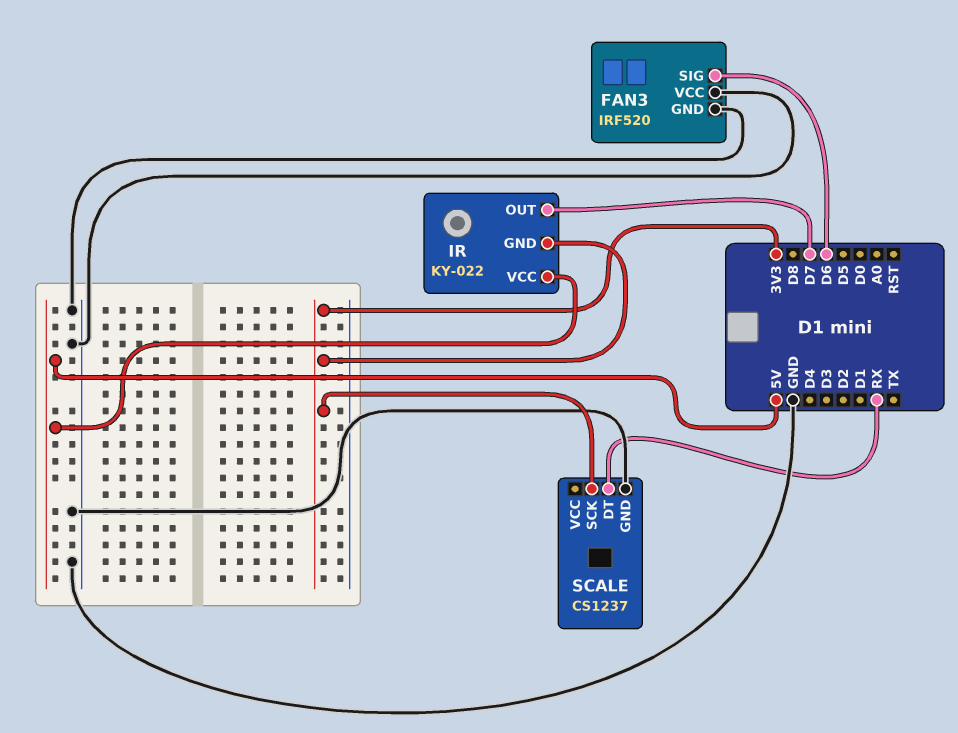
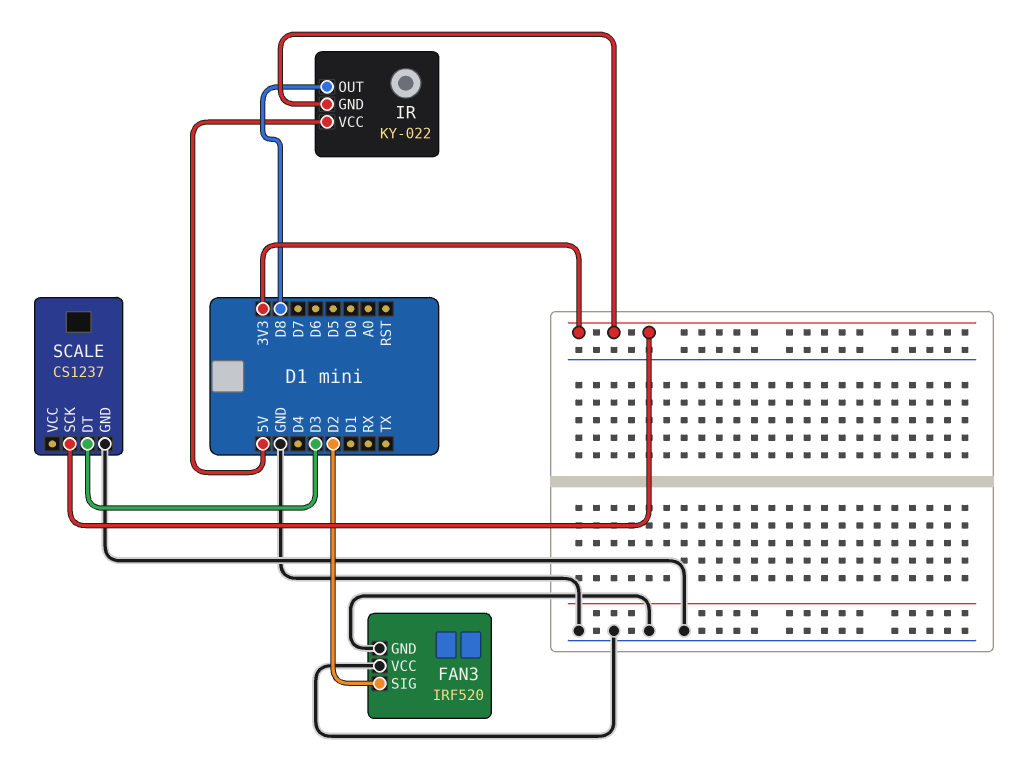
FAN3 pin SIG: D6 -> D2
IR pin OUT: D7 -> D8
SCALE pin DT: RX -> D3

